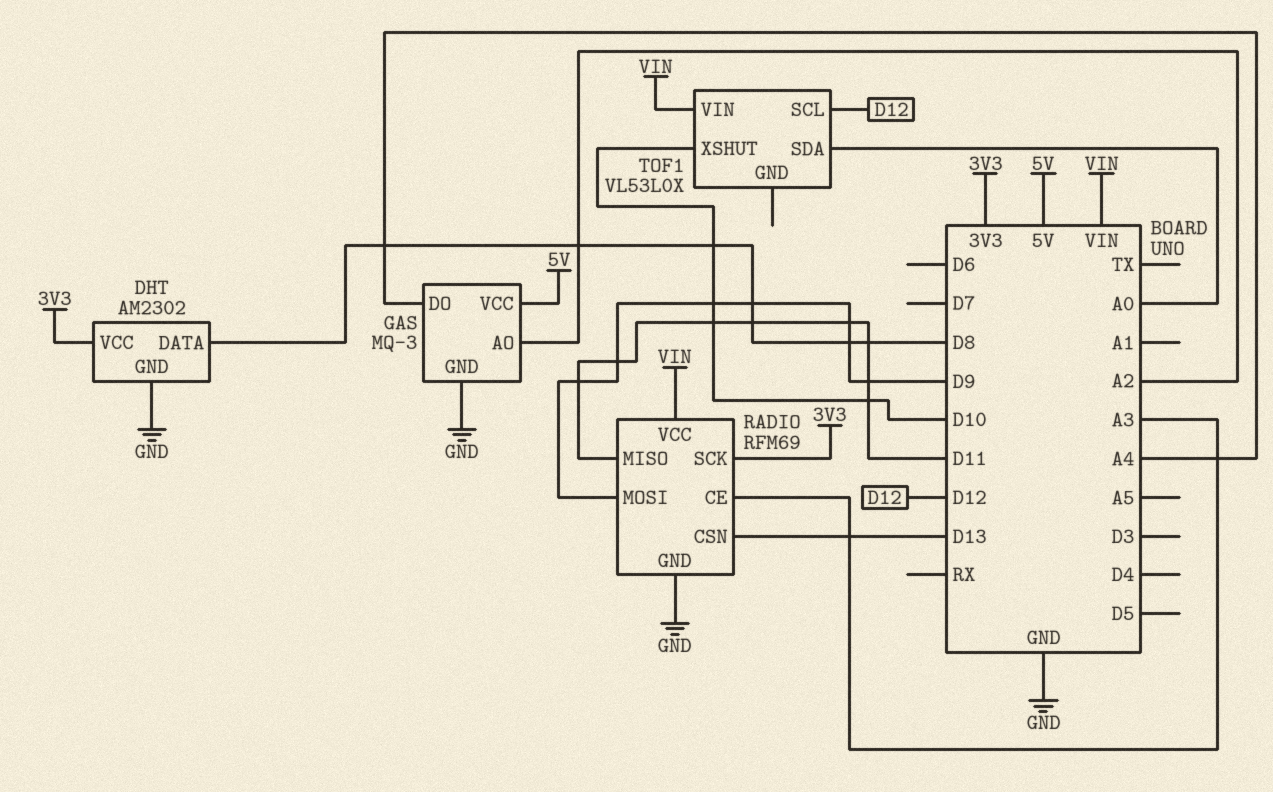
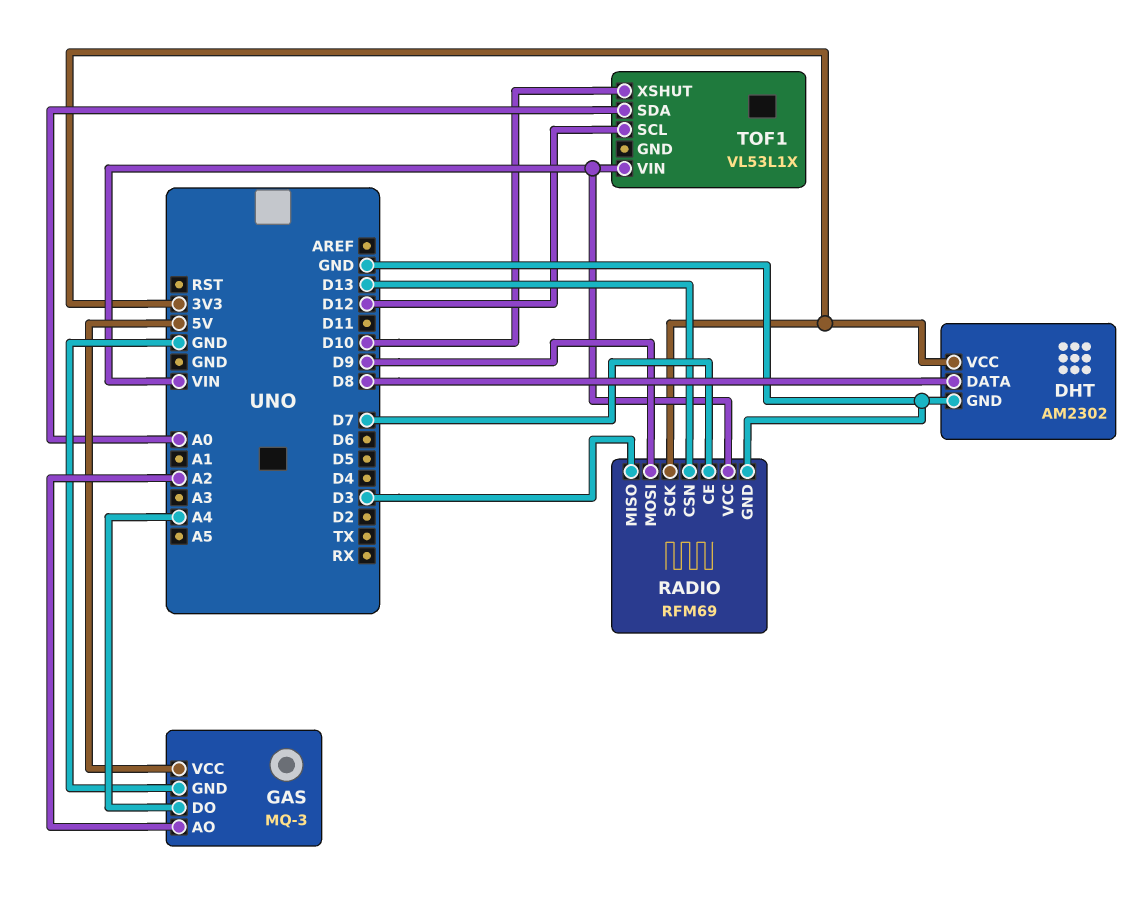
RADIO pin CE: A3 -> D7
RADIO pin MISO: D11 -> D3
TOF1: VL53L0X -> VL53L1X

